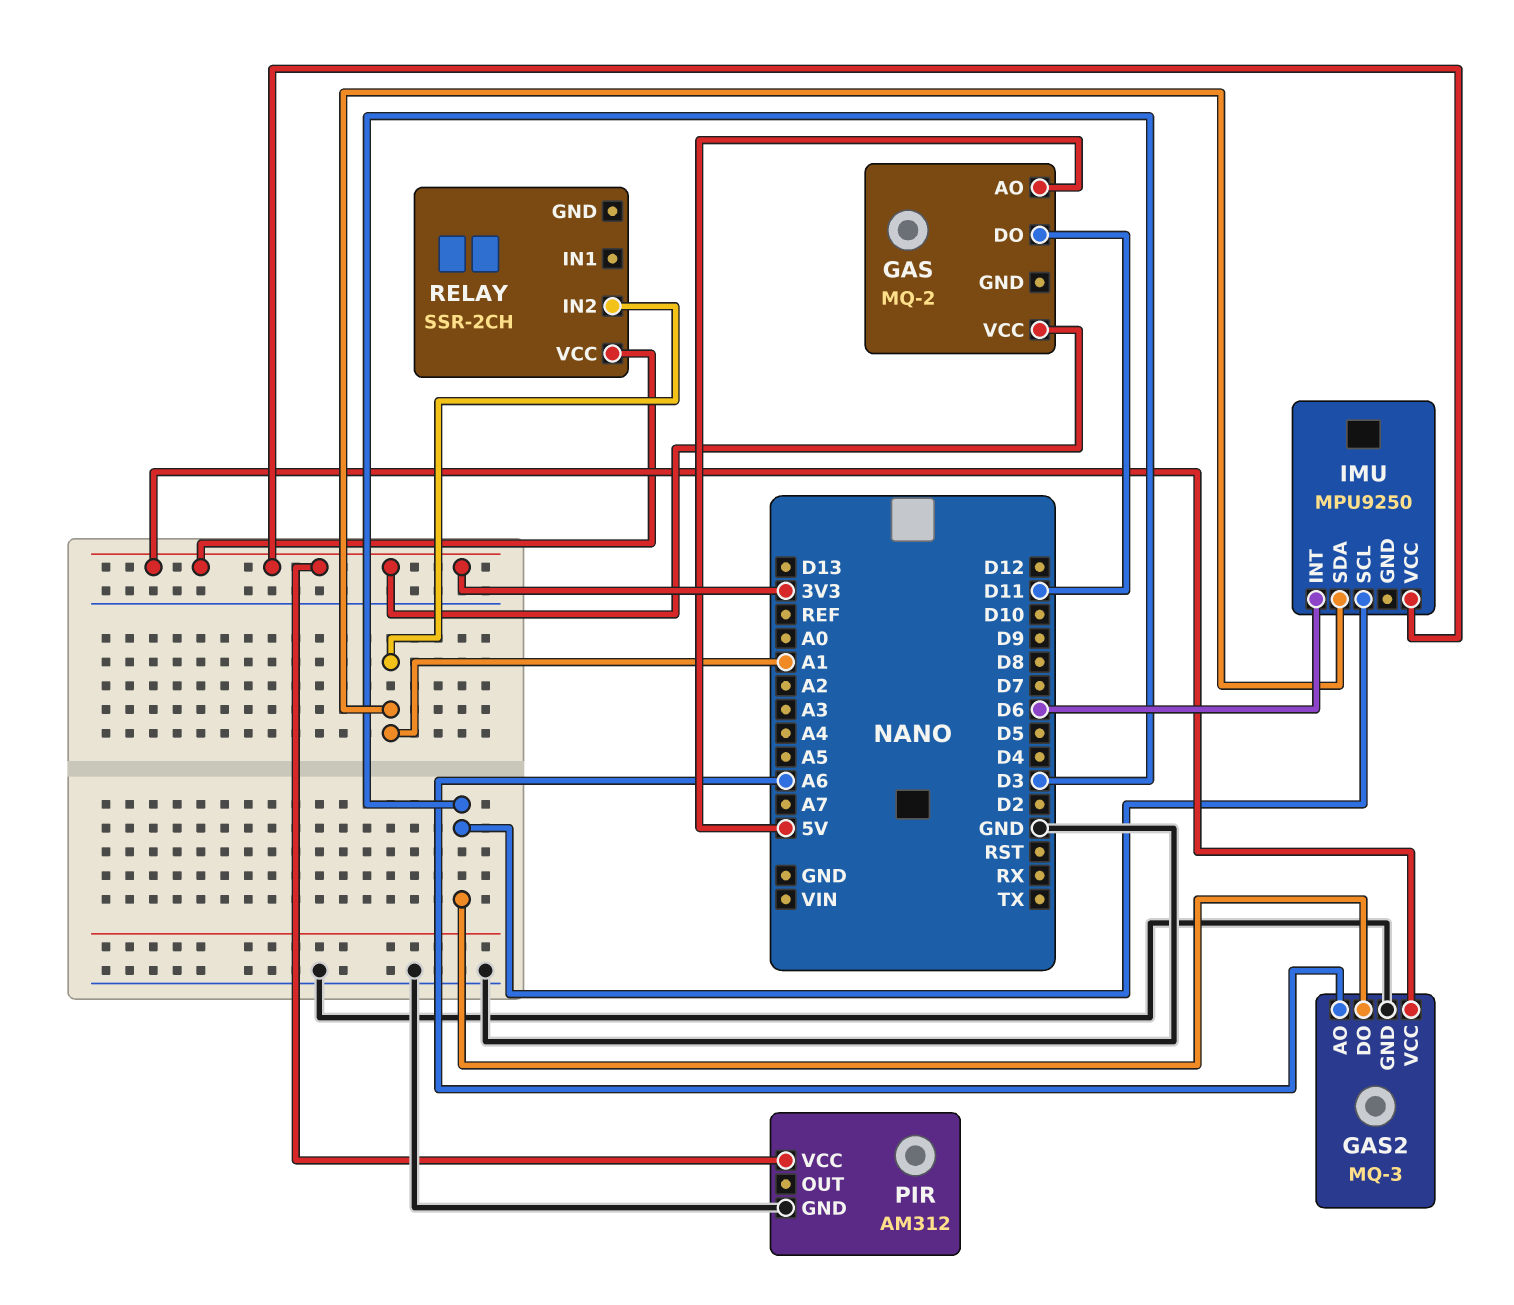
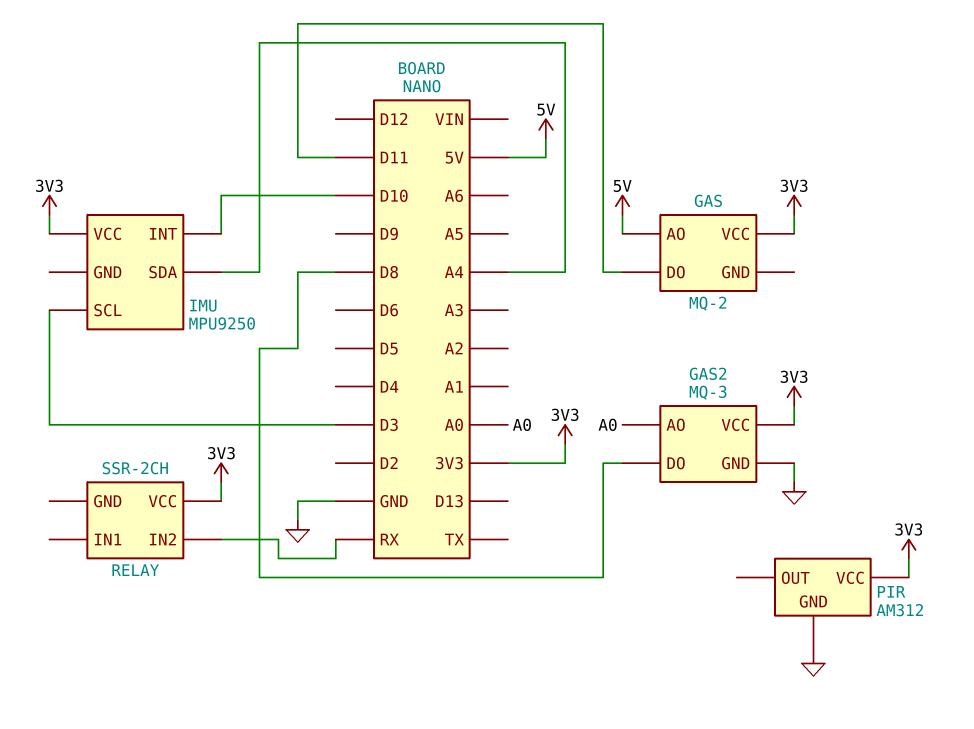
GAS2 pin AO: A6 -> A0
GAS2 pin DO: D3 -> D8
IMU pin INT: D6 -> D10
IMU pin SDA: A1 -> A4
RELAY pin IN2: A1 -> RX

